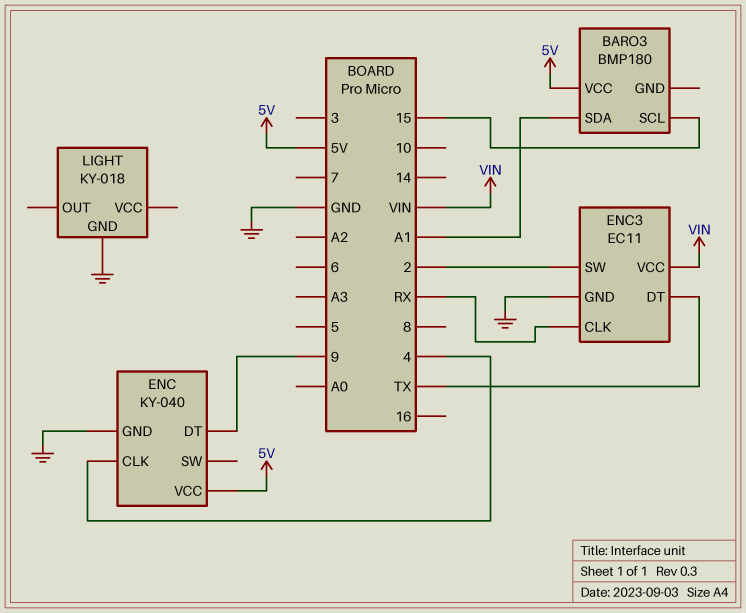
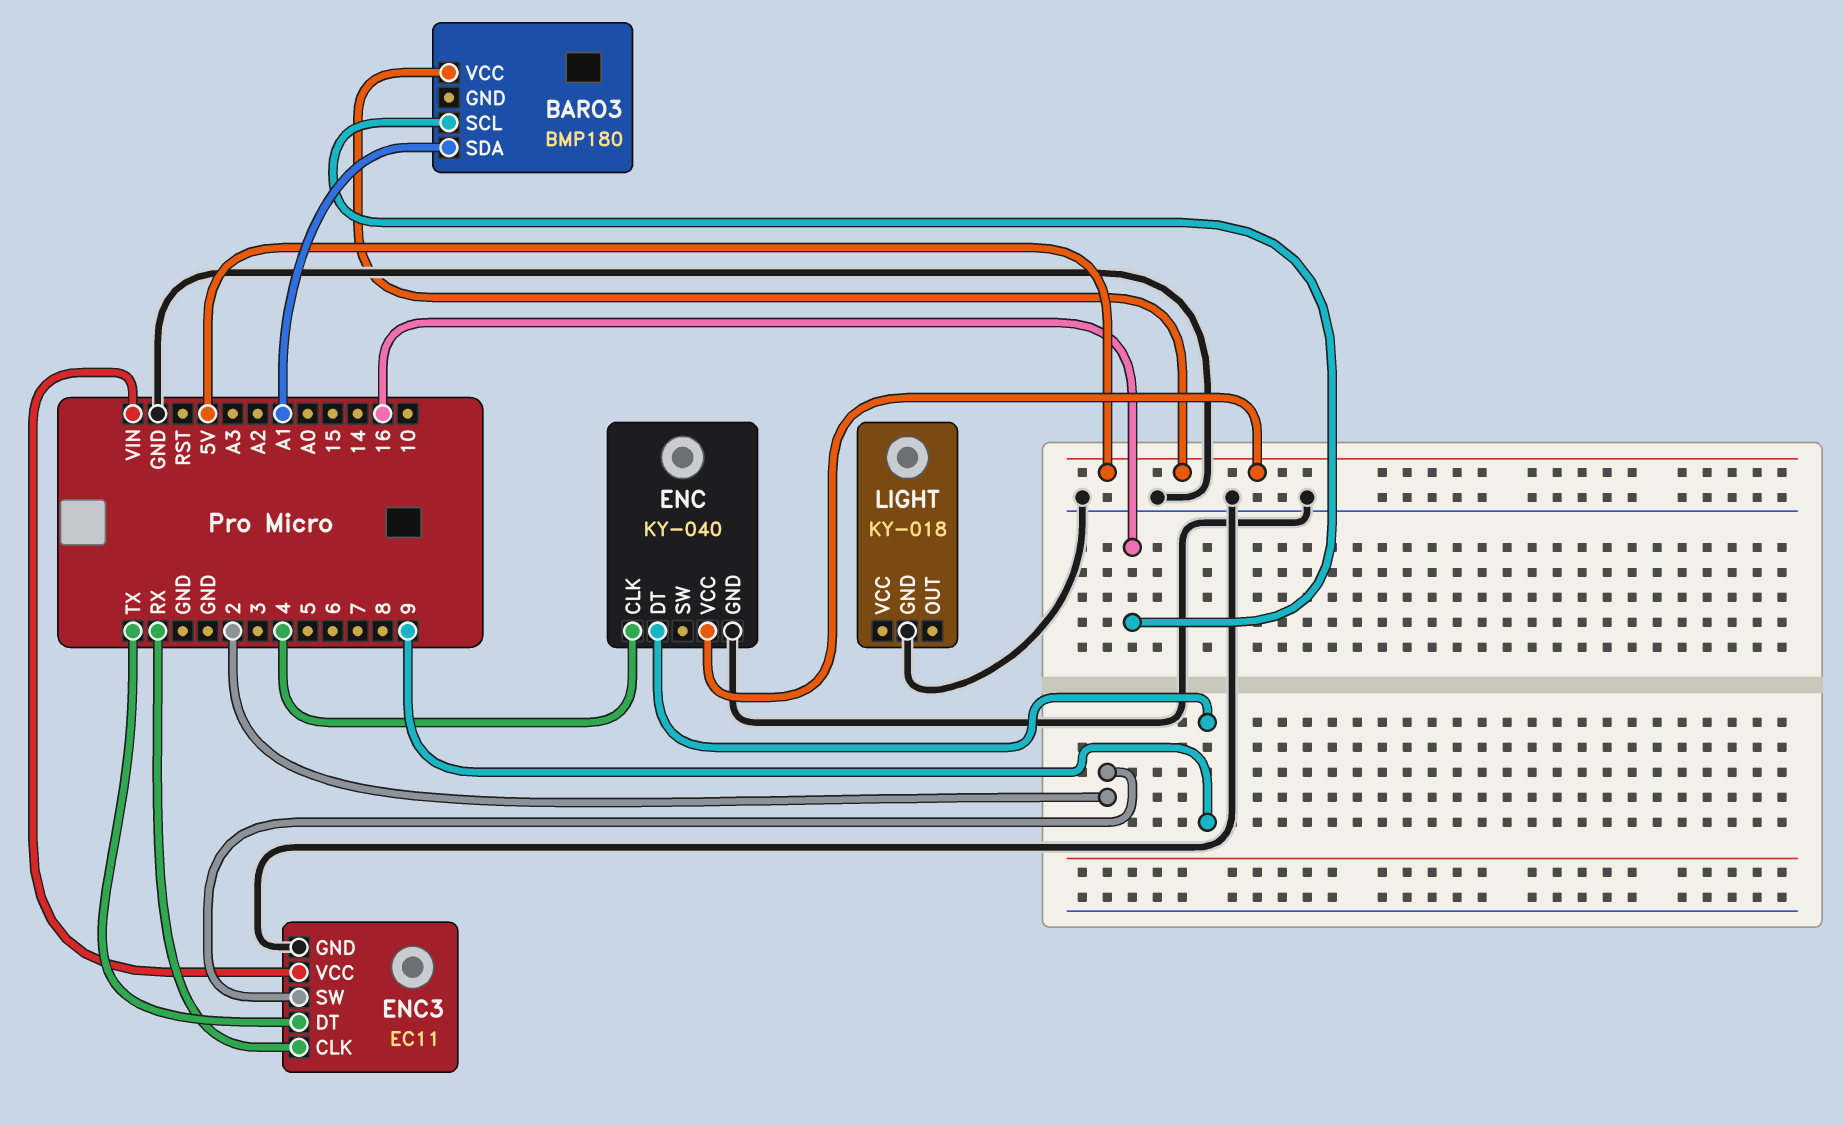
BARO3 pin SCL: 15 -> 16

